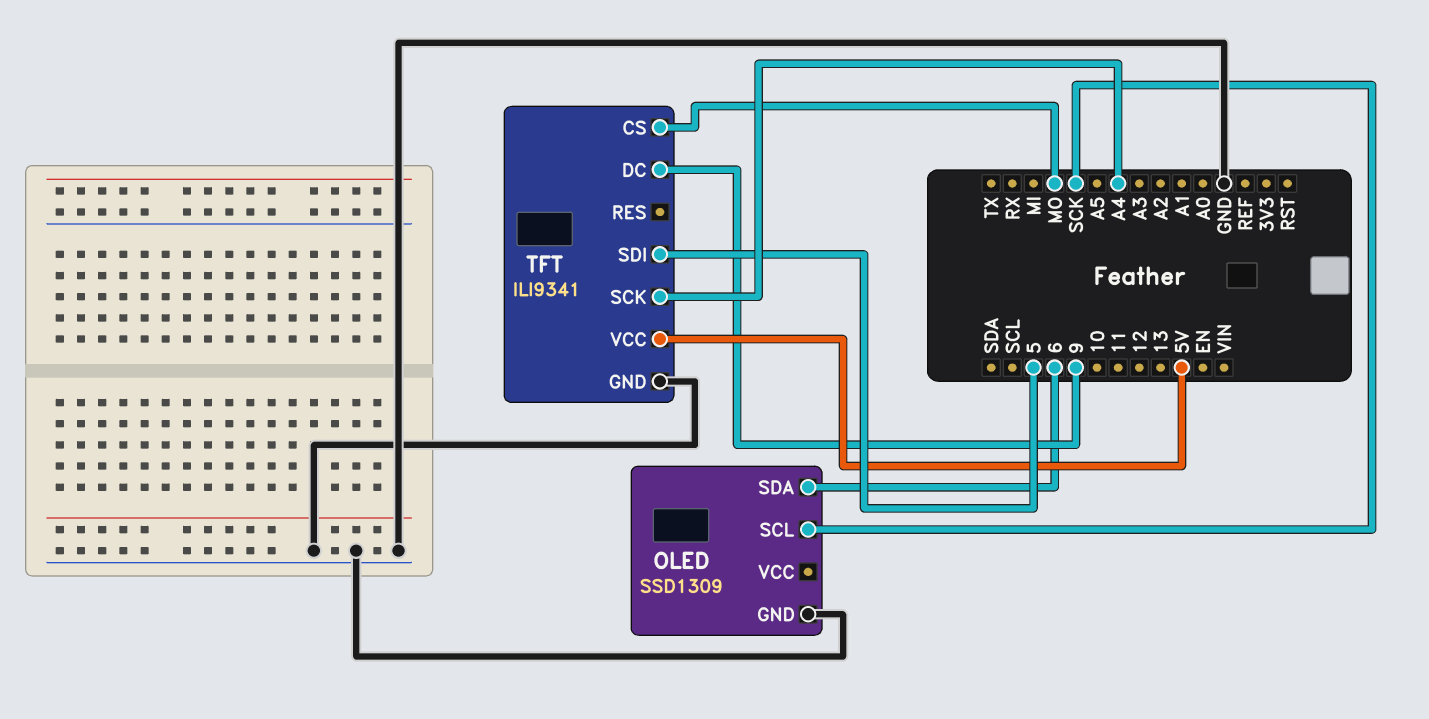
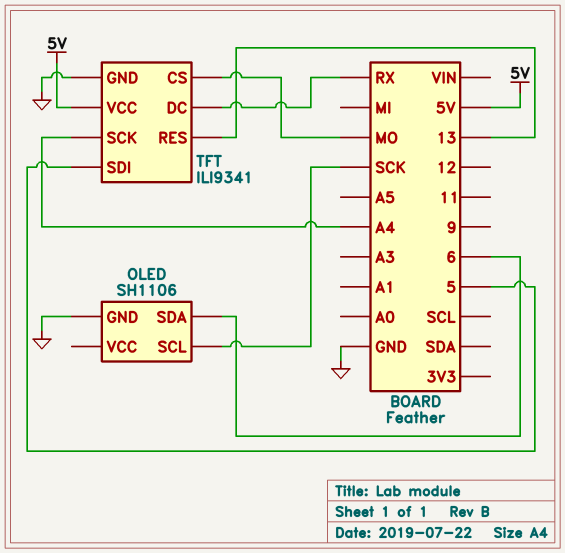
OLED: SSD1309 -> SH1106
TFT pin DC: 9 -> RX
TFT pin RES: none -> 13

